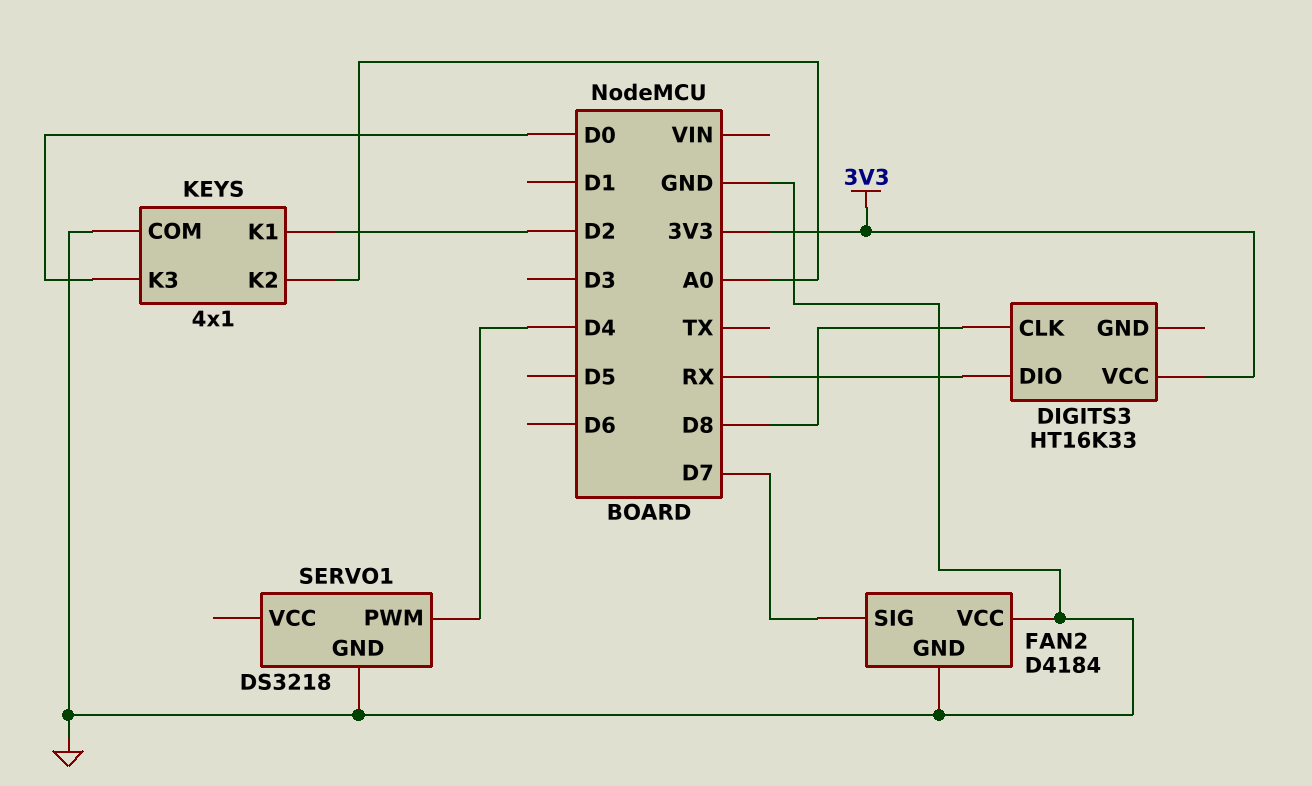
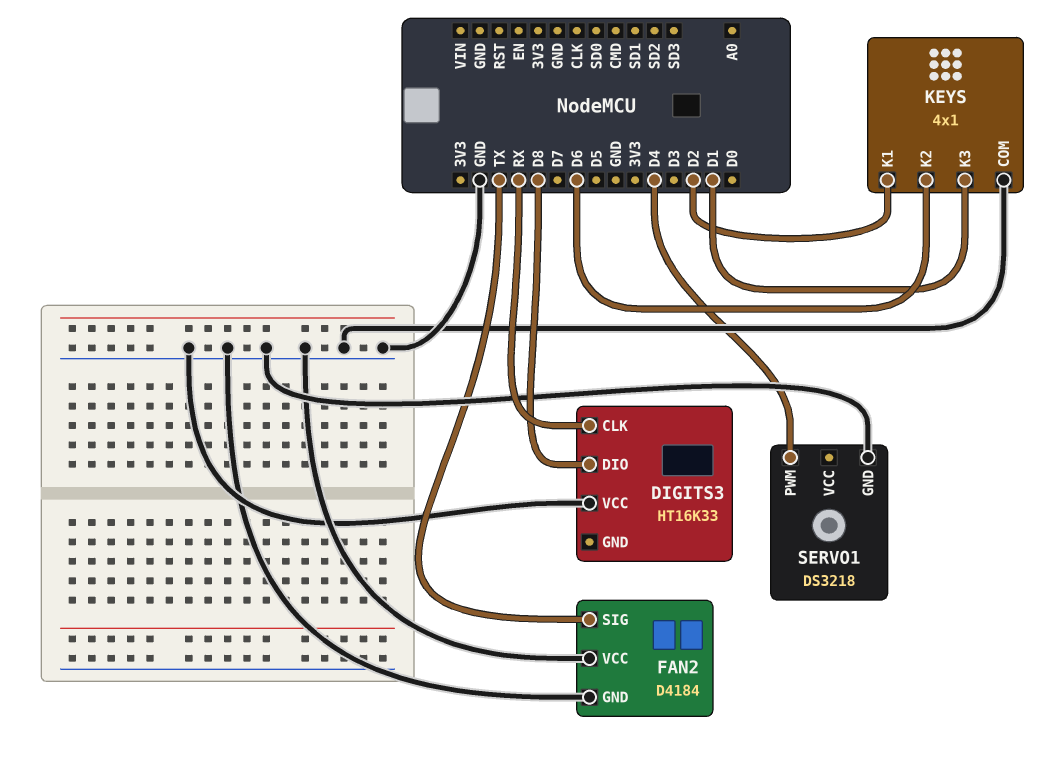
DIGITS3 pin CLK: D8 -> RX
DIGITS3 pin DIO: RX -> D8
DIGITS3 pin VCC: 3V3 -> GND
FAN2 pin SIG: D7 -> TX
KEYS pin K2: A0 -> D6
KEYS pin K3: D0 -> D1

